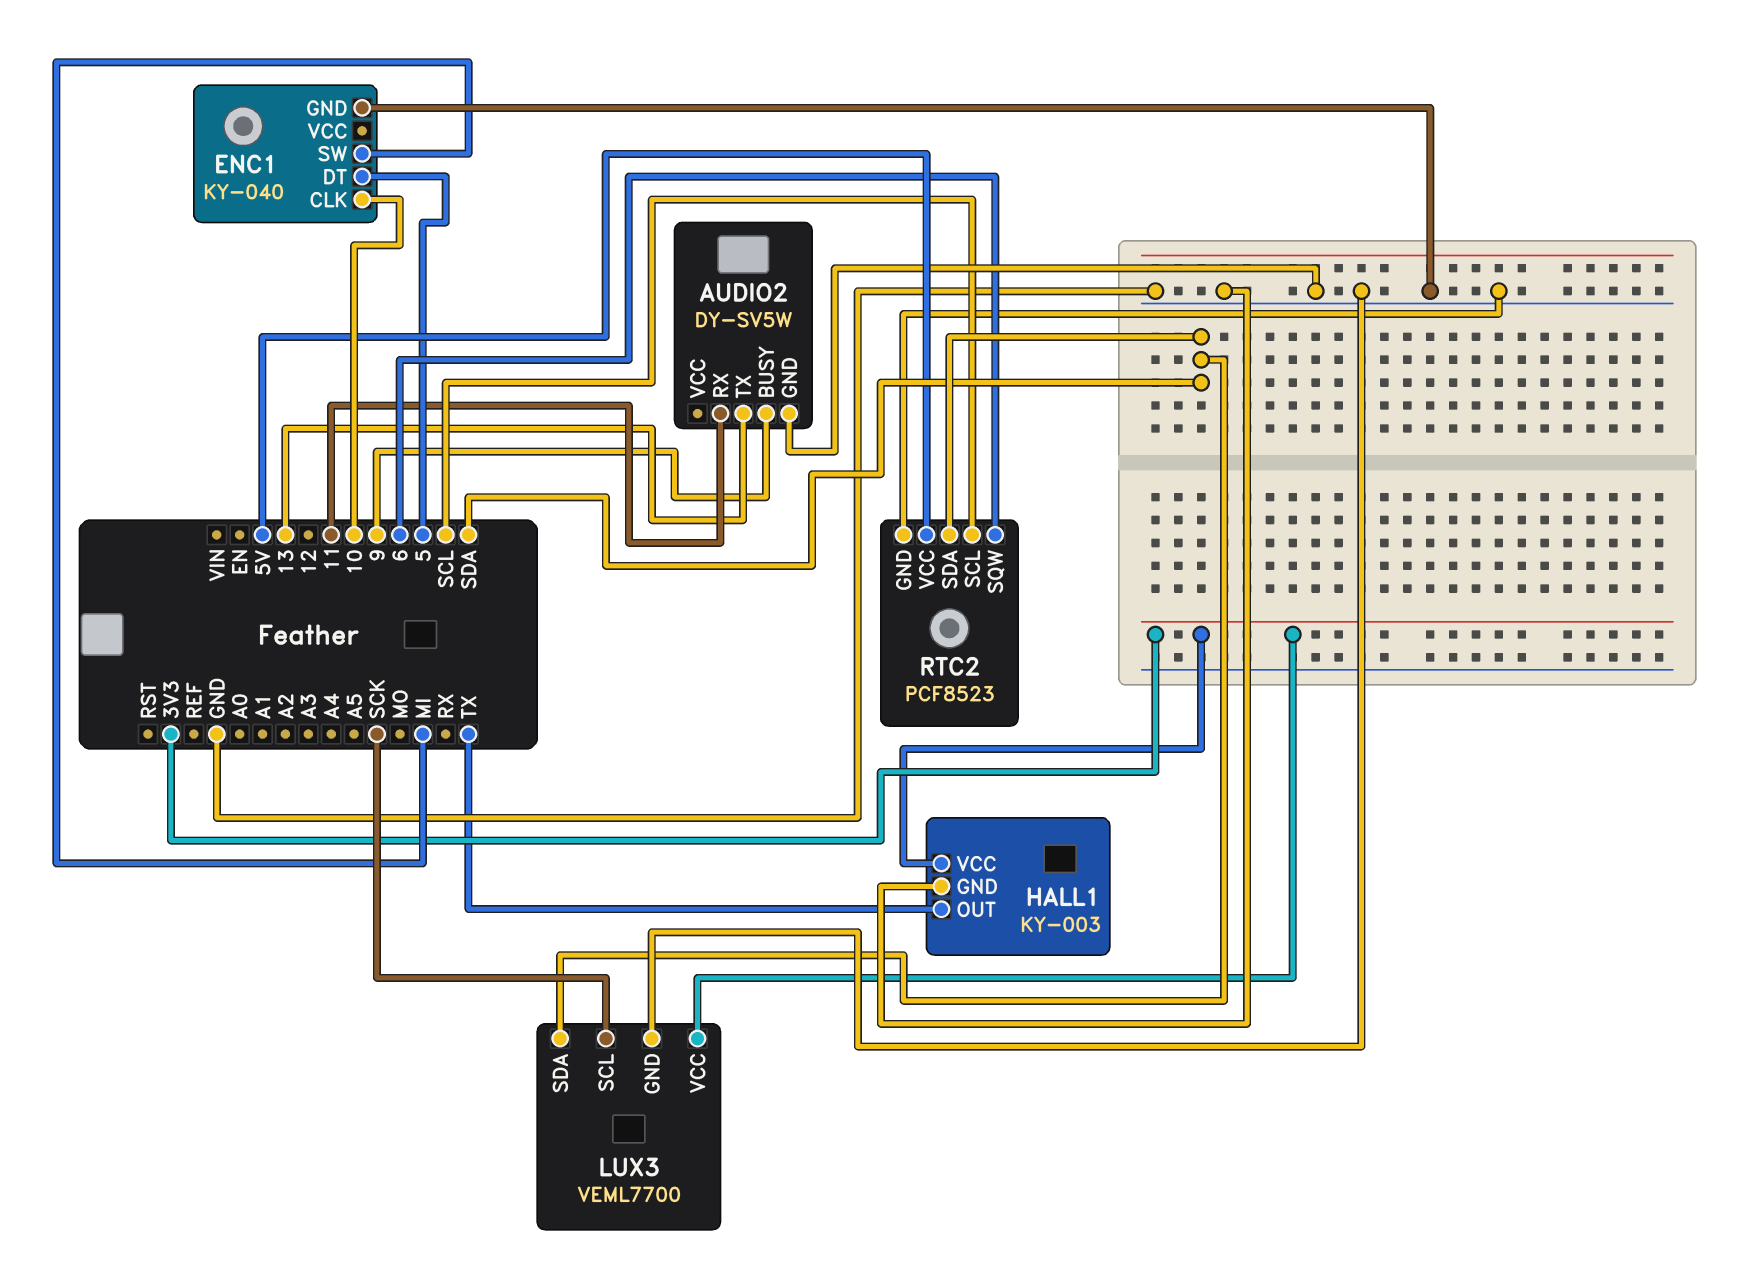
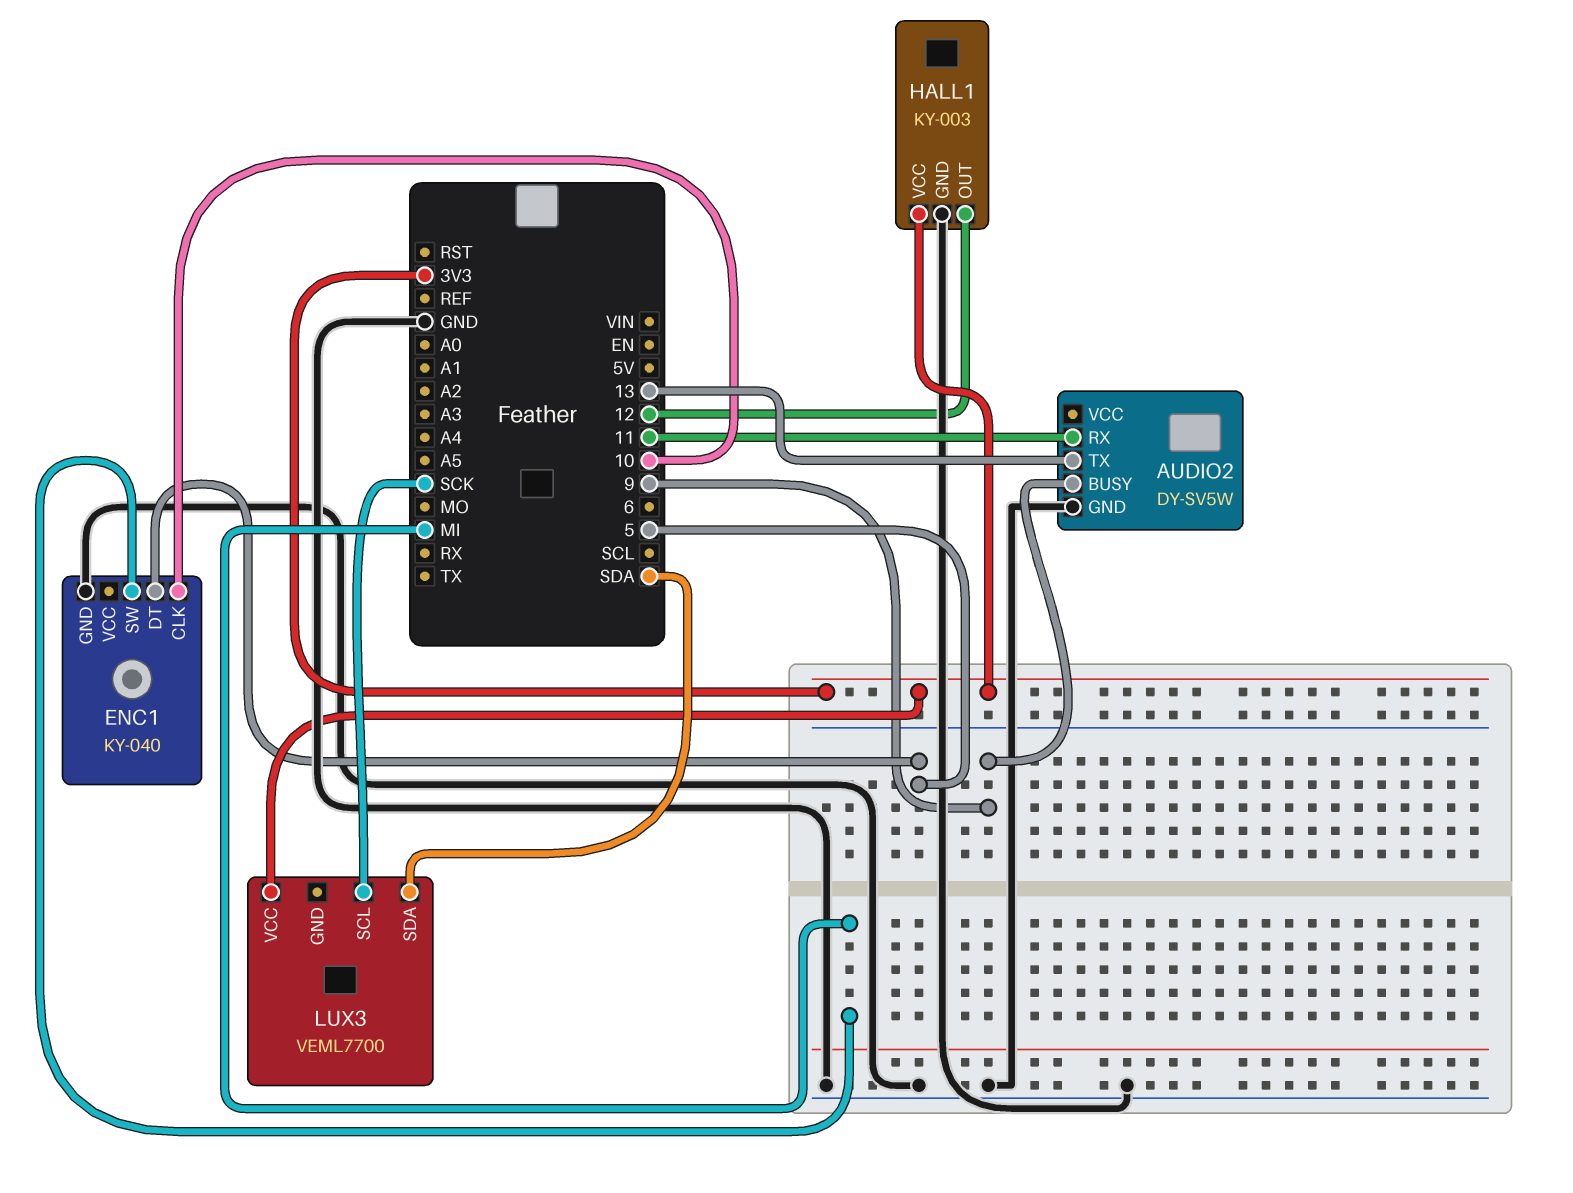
HALL1 pin OUT: TX -> 12
LUX3 pin GND: GND -> none
RTC2: PCF8523 -> none
RTC2 pin GND: GND -> none
RTC2 pin SCL: SCL -> none
RTC2 pin SDA: SDA -> none
RTC2 pin SQW: 6 -> none
RTC2 pin VCC: 5V -> none

